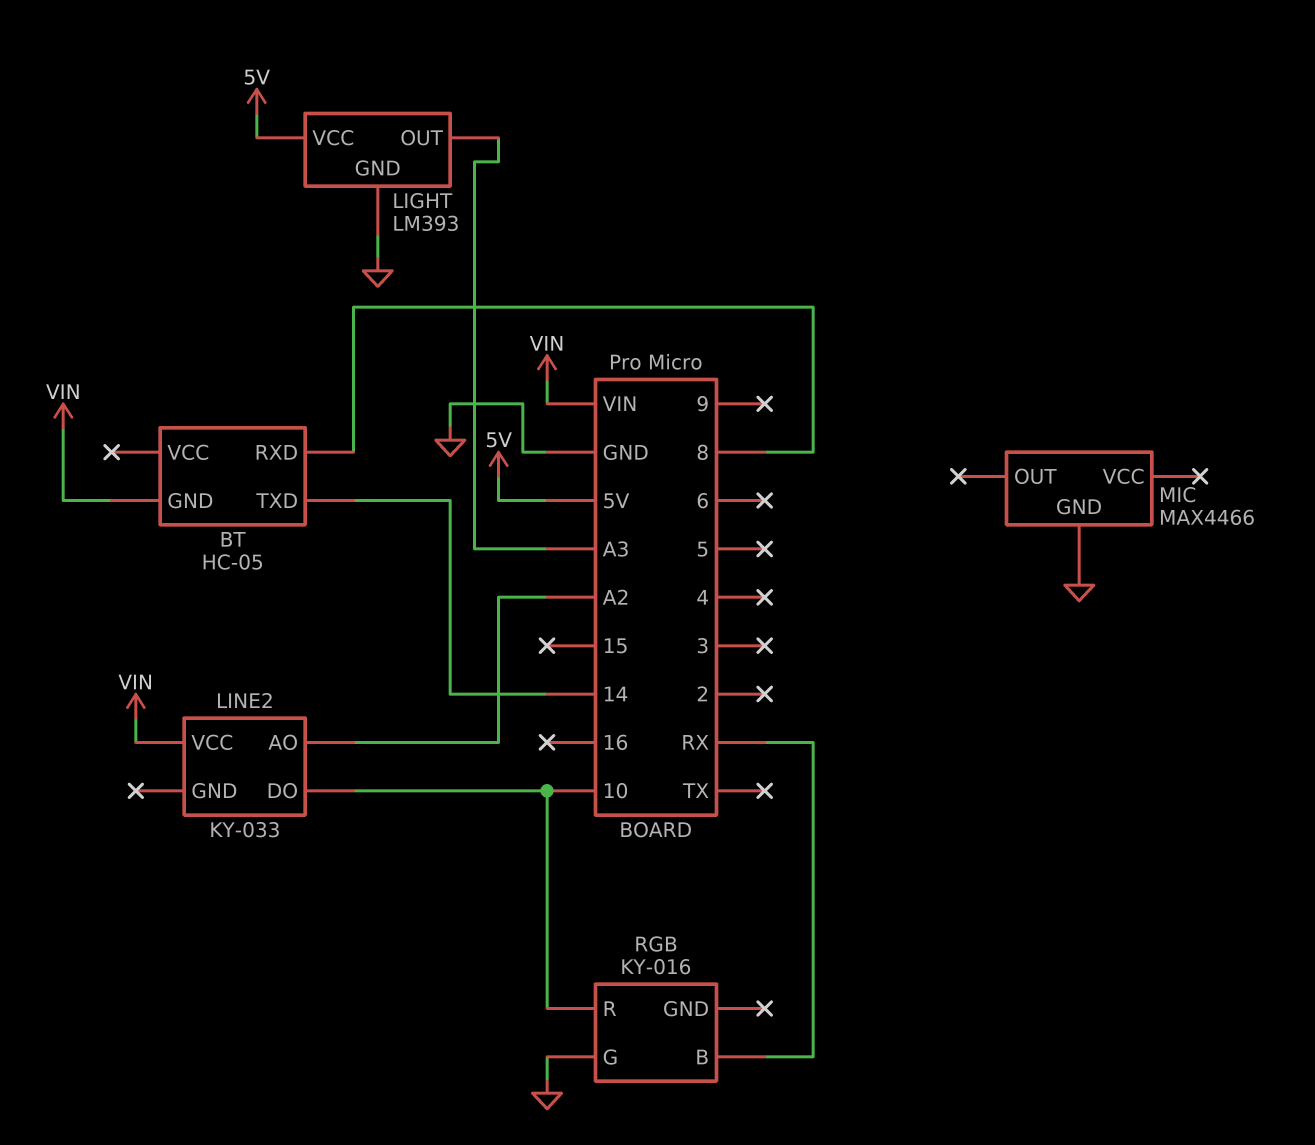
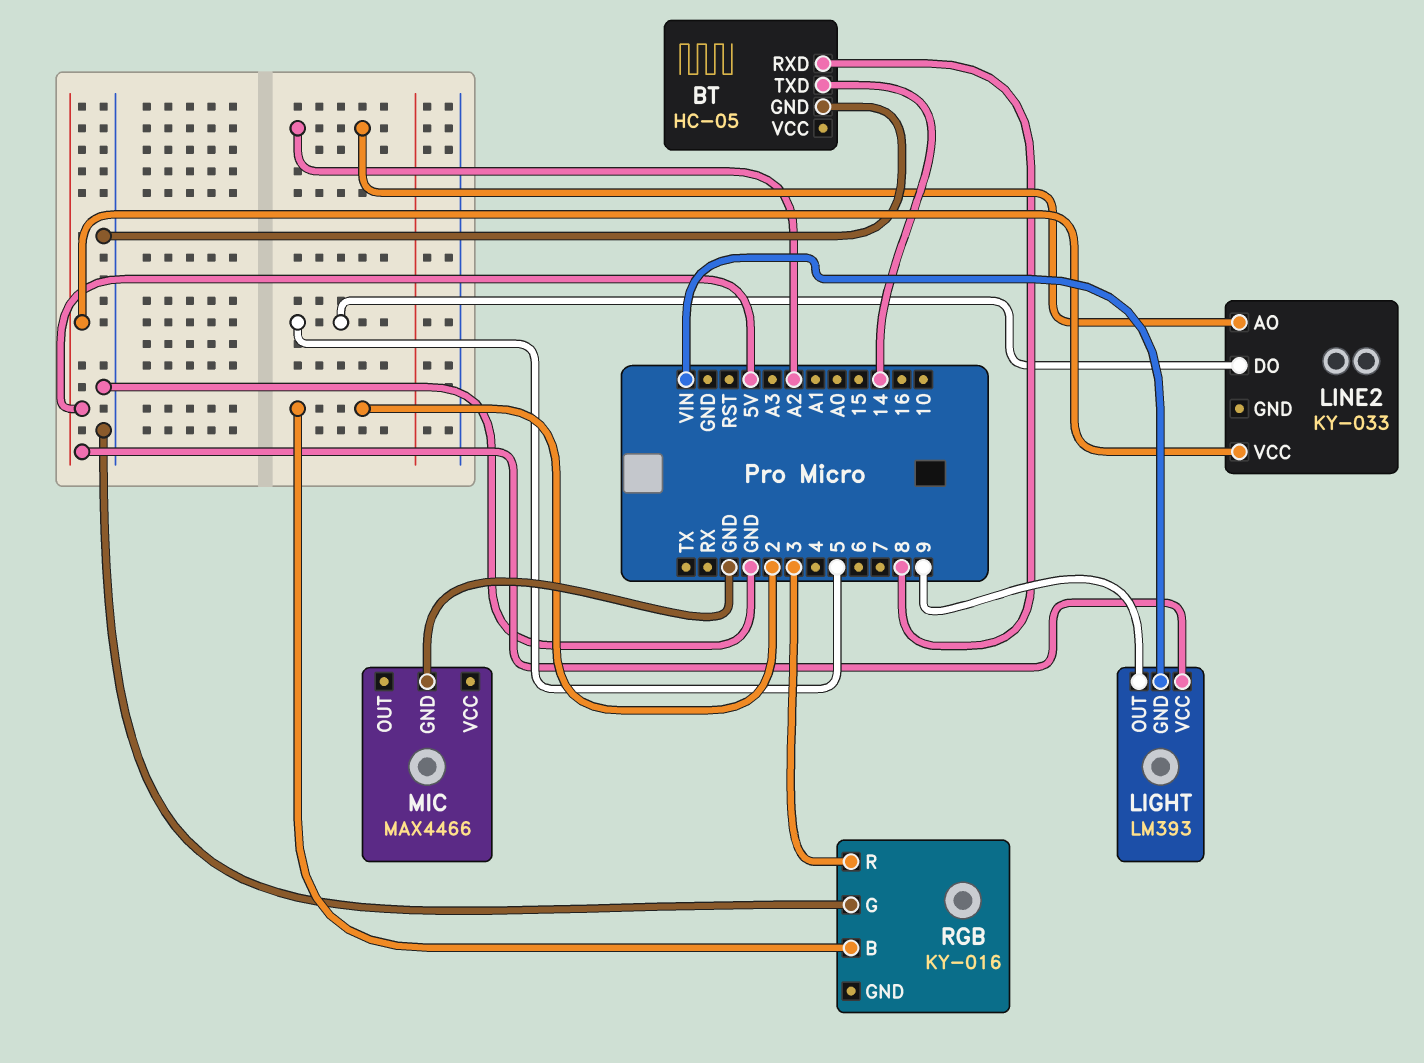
BT pin GND: VIN -> GND
LIGHT pin GND: GND -> VIN
LIGHT pin OUT: A3 -> 9
LINE2 pin DO: 10 -> 5
LINE2 pin VCC: VIN -> 5V
RGB pin B: RX -> 2
RGB pin R: 10 -> 3

